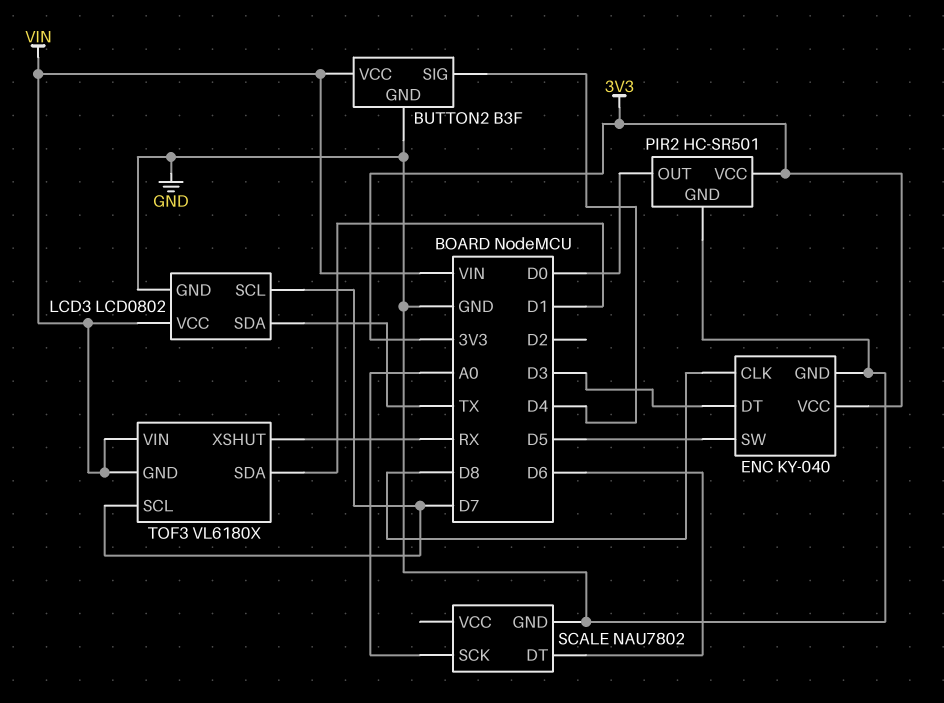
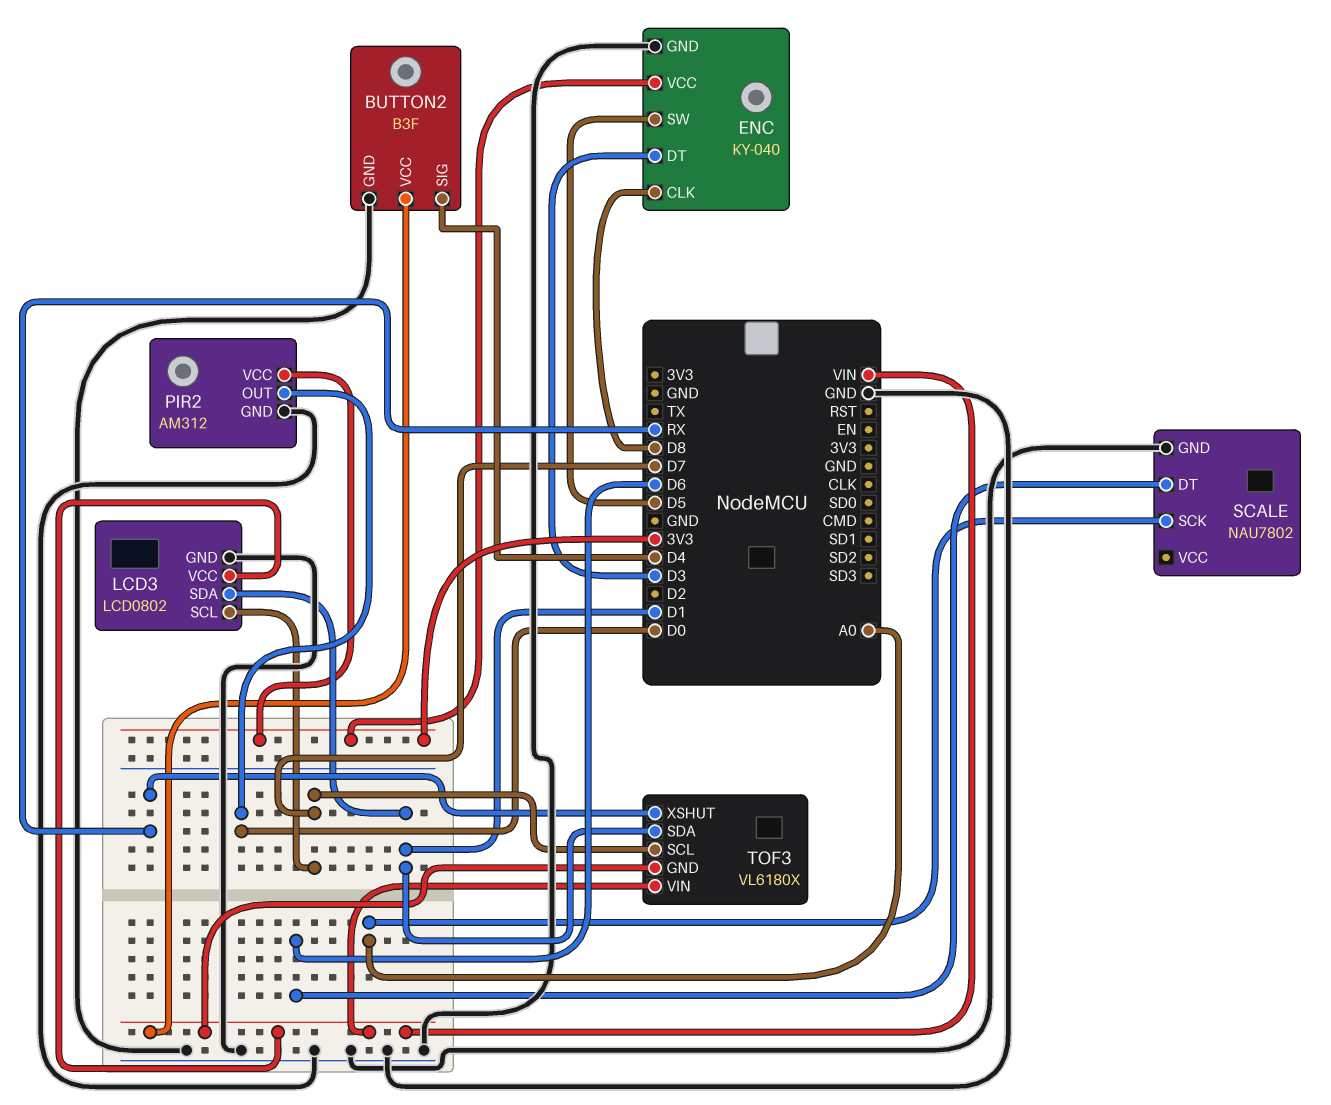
LCD3 pin SDA: TX -> D1
PIR2: HC-SR501 -> AM312

